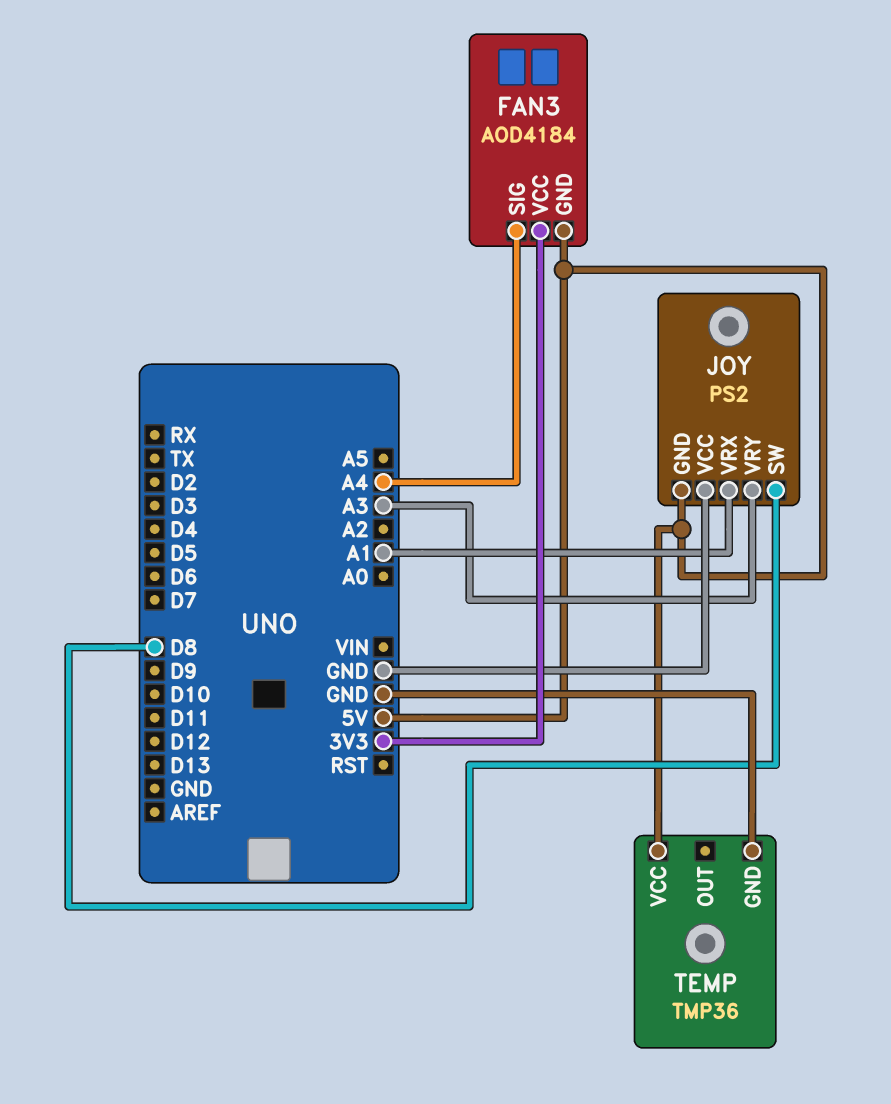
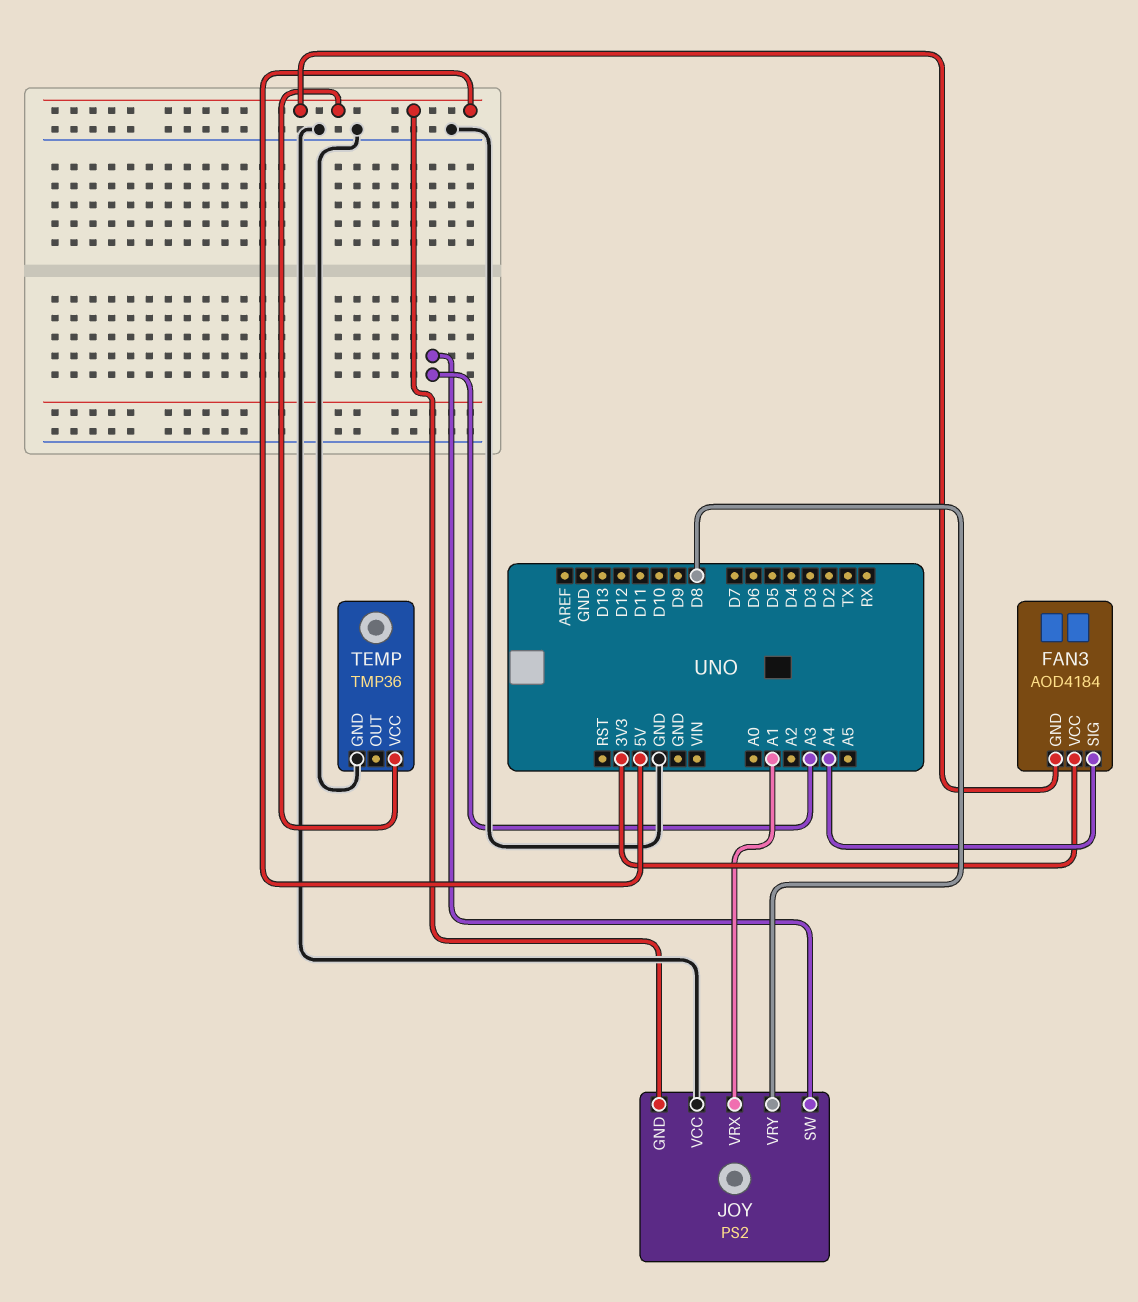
JOY pin SW: D8 -> A3
JOY pin VRY: A3 -> D8

